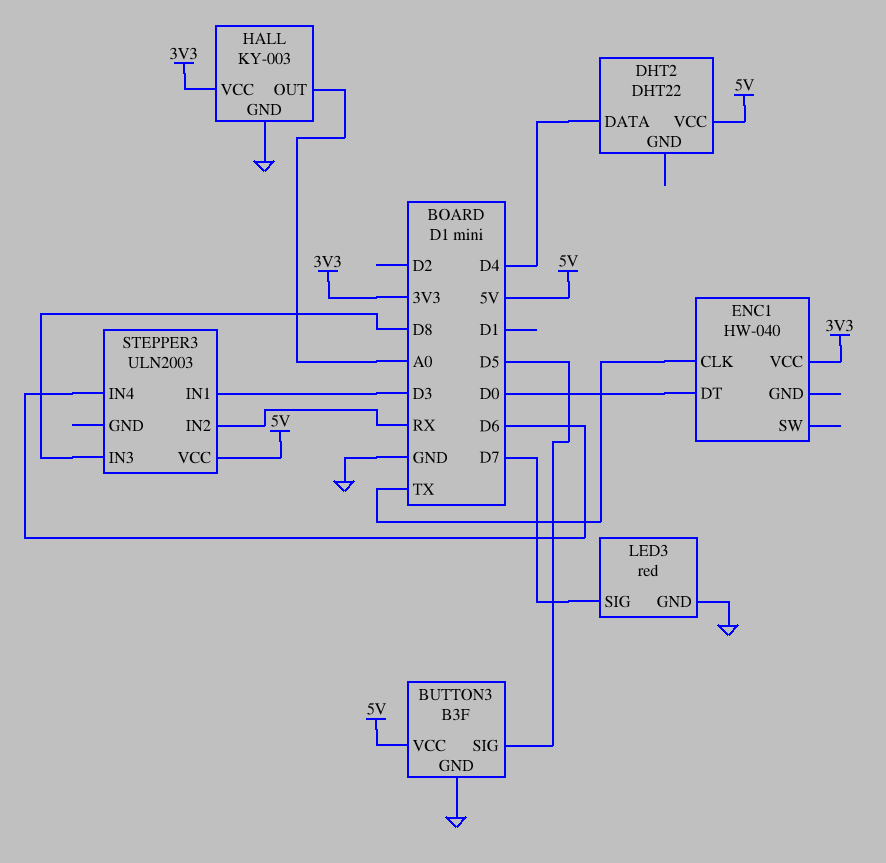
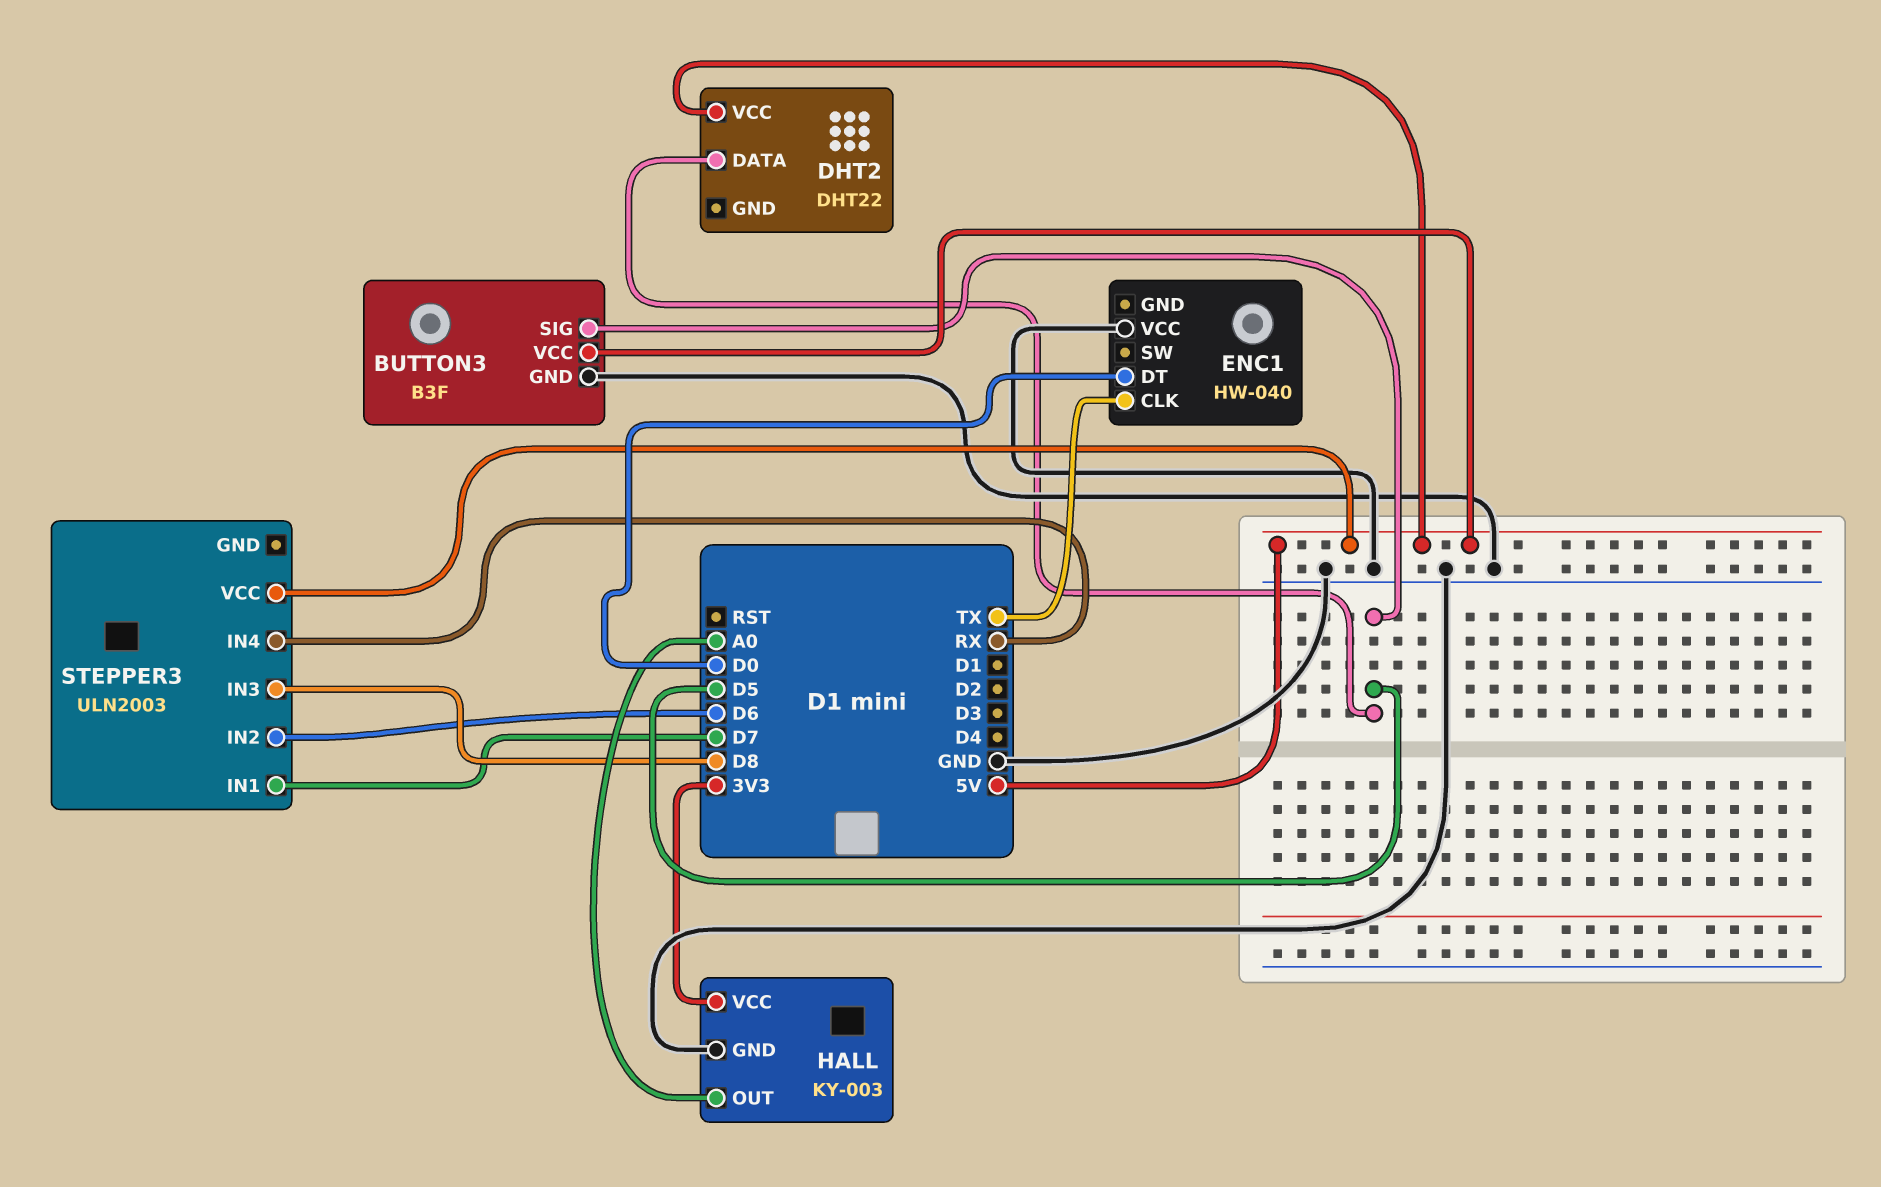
DHT2 pin DATA: D4 -> D5
ENC1 pin VCC: 3V3 -> GND
LED3: red -> none
LED3 pin GND: GND -> none
LED3 pin SIG: D7 -> none
STEPPER3 pin IN1: D3 -> D7
STEPPER3 pin IN2: RX -> D6
STEPPER3 pin IN4: D6 -> RX

